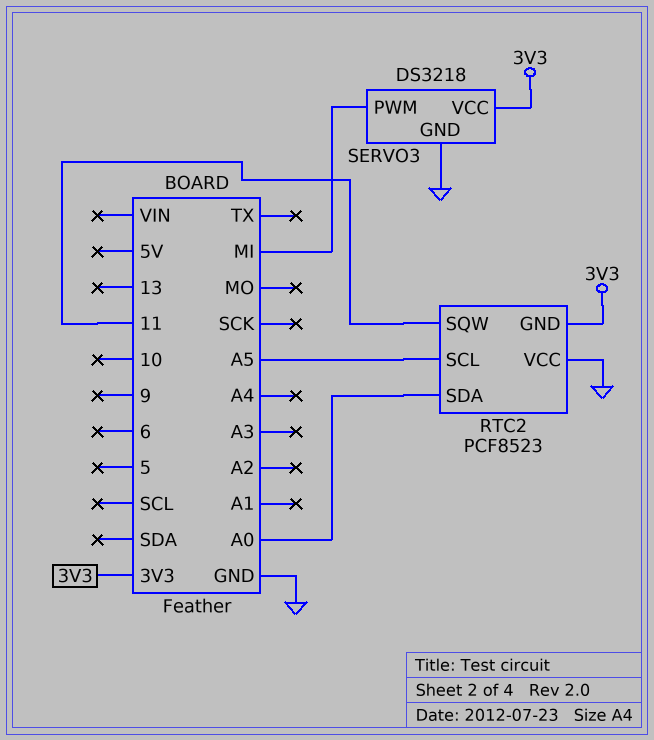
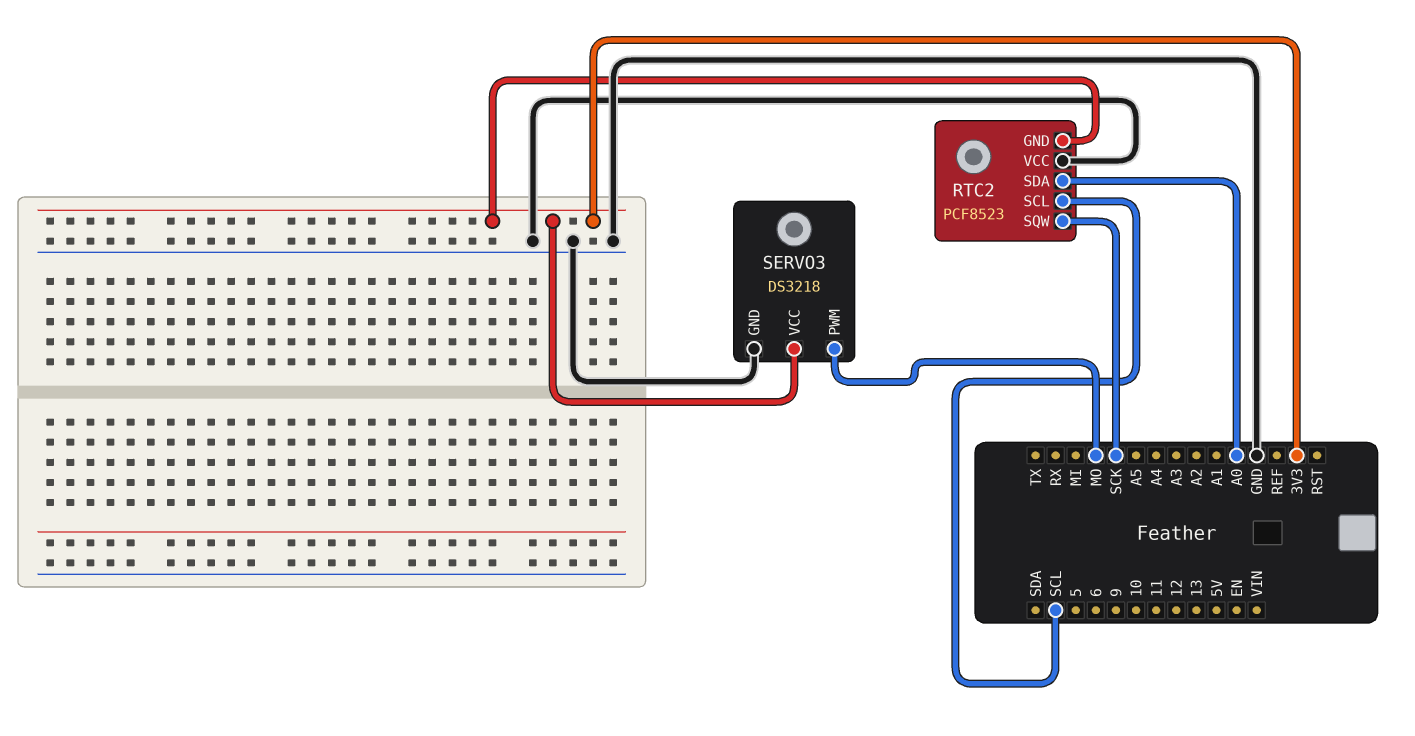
RTC2 pin SCL: A5 -> SCL
RTC2 pin SQW: 11 -> SCK
SERVO3 pin PWM: MI -> MO

